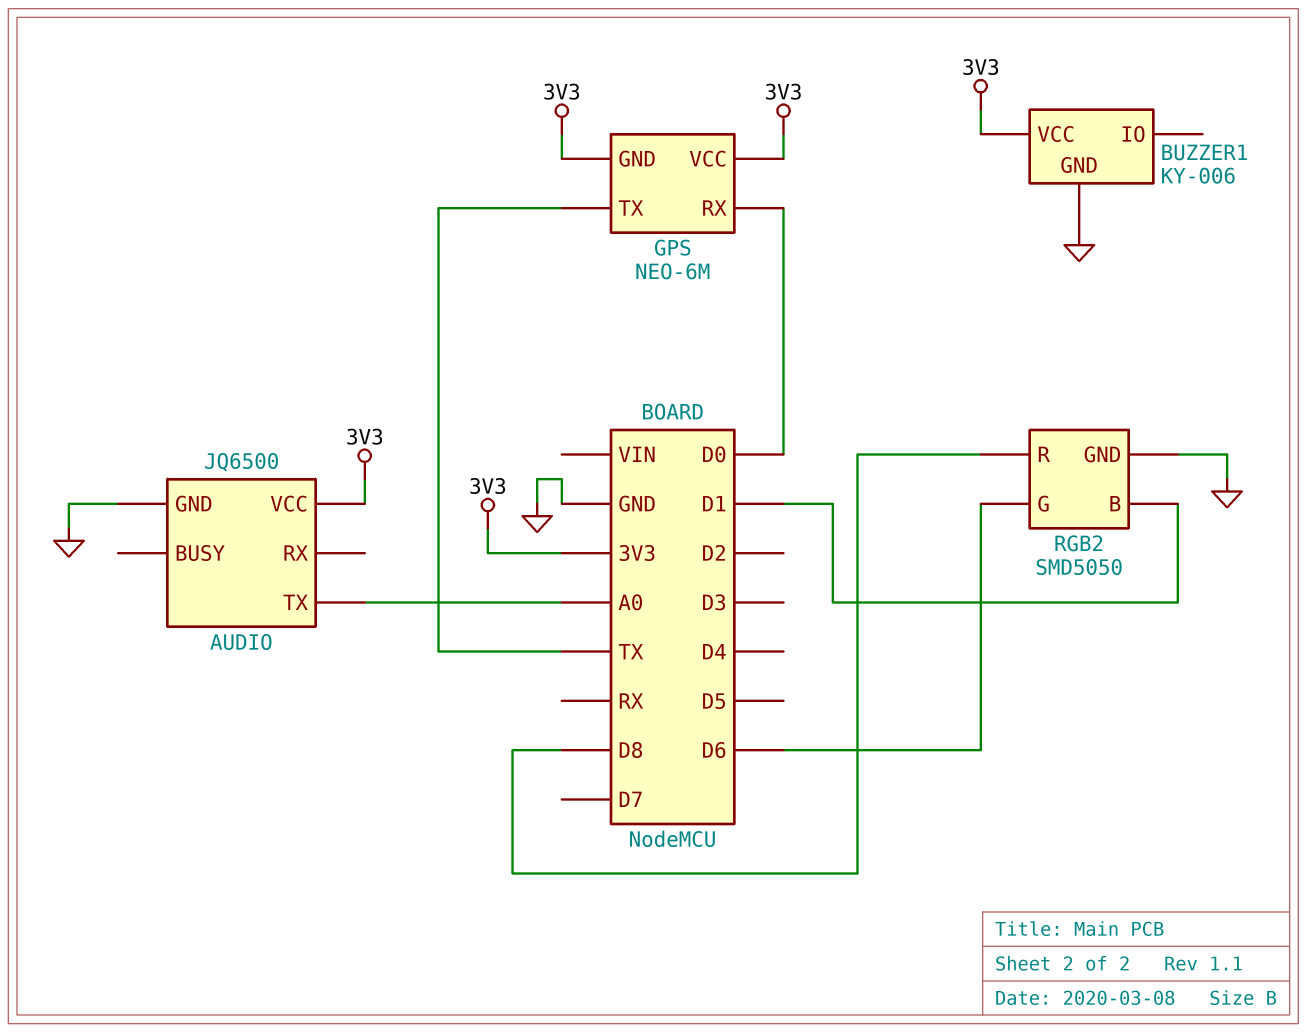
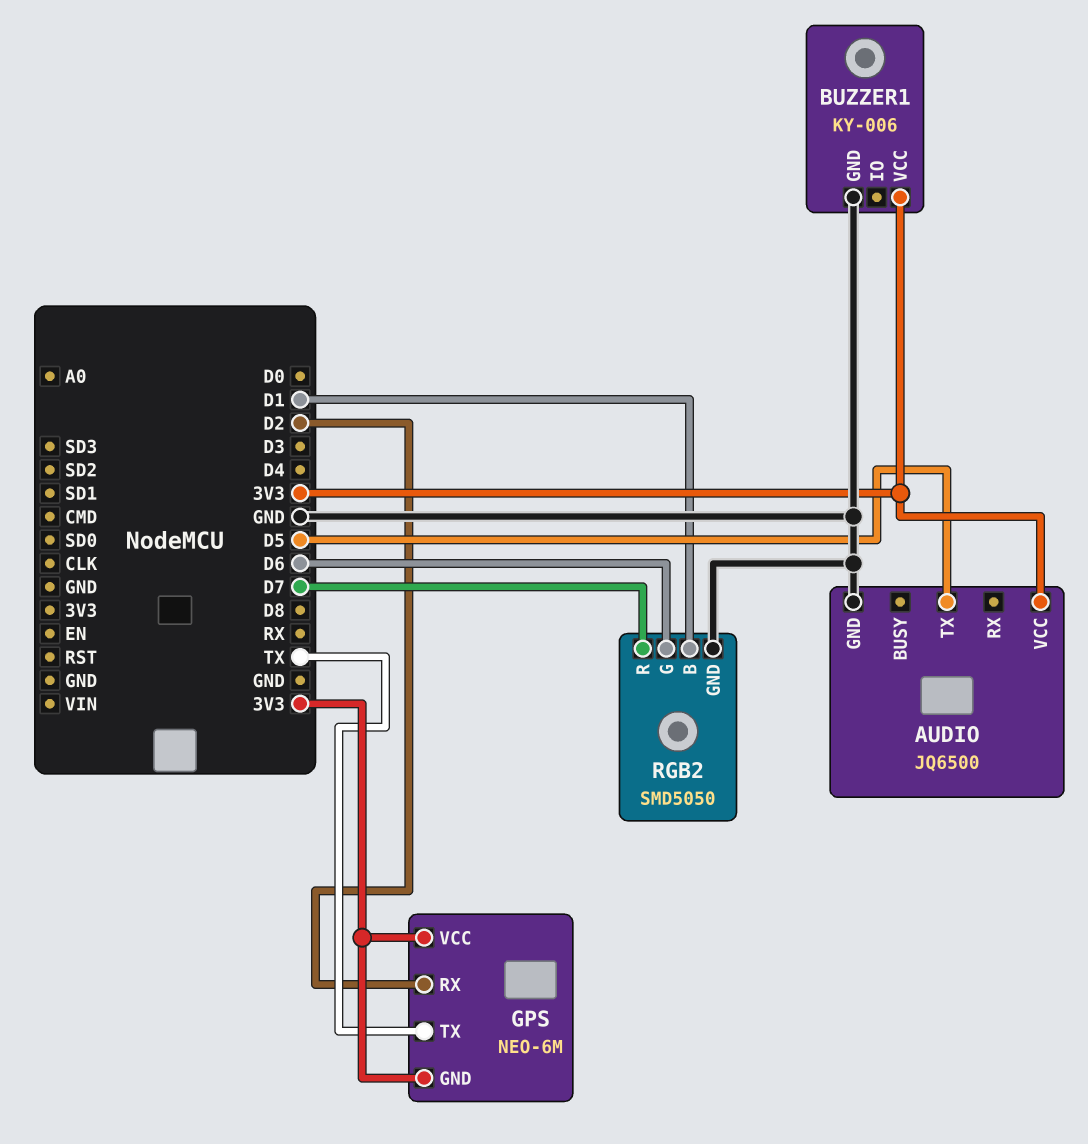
AUDIO pin TX: A0 -> D5
GPS pin RX: D0 -> D2
RGB2 pin R: D8 -> D7

